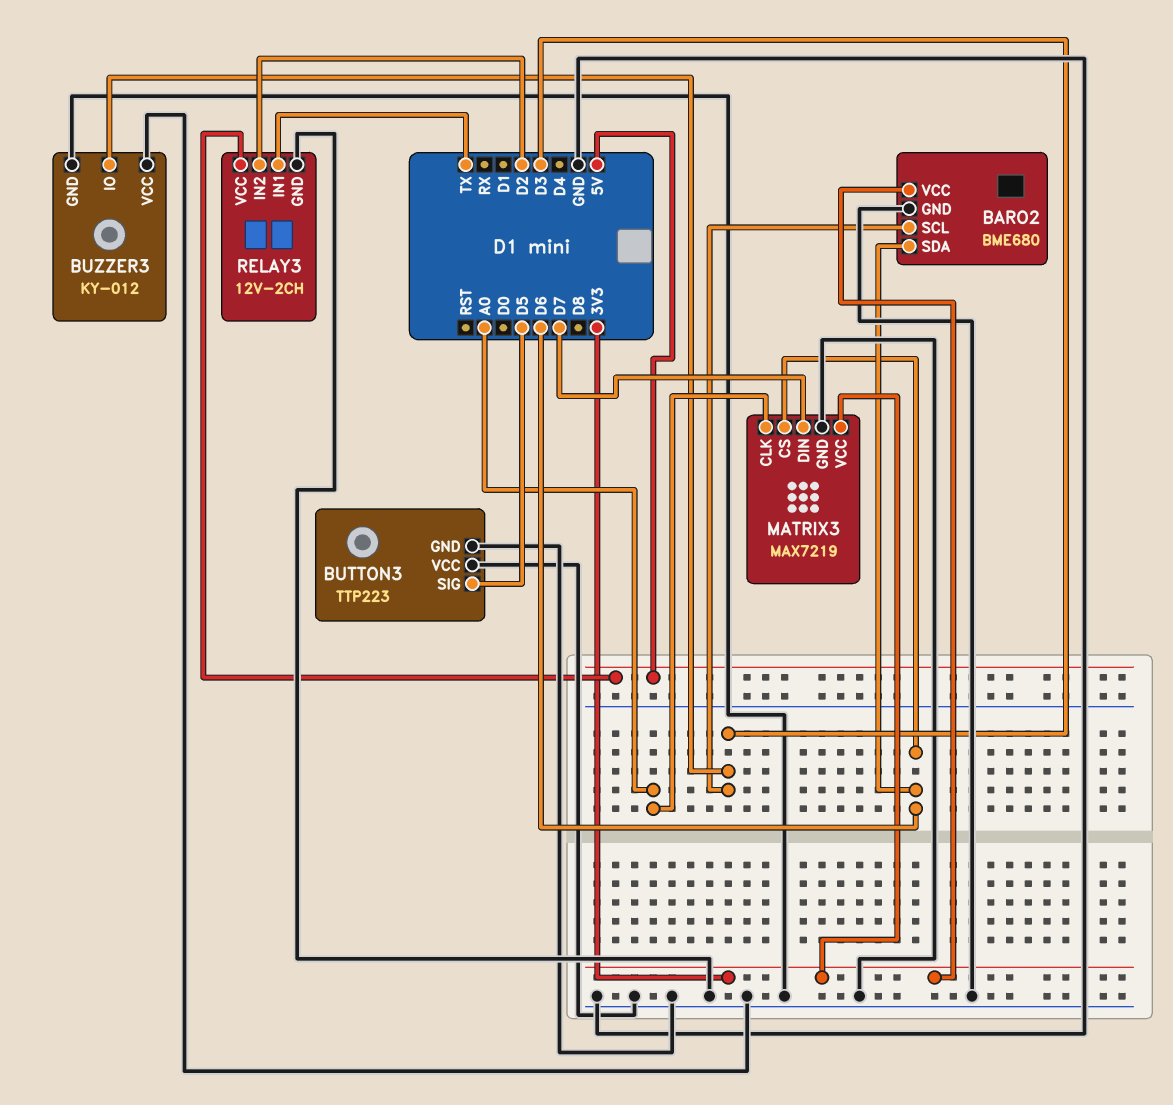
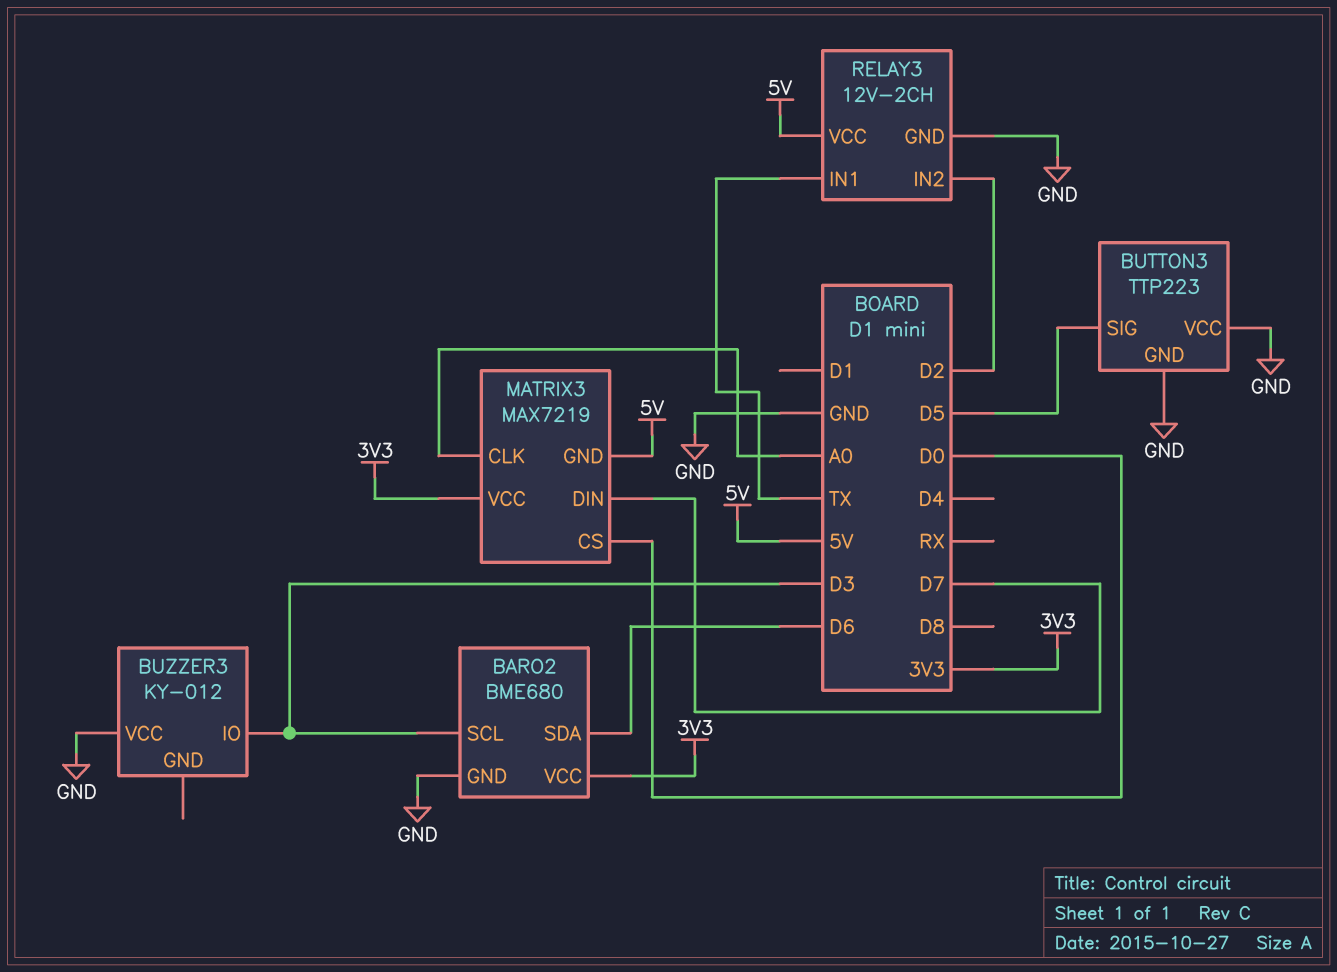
BUZZER3 pin GND: GND -> none
MATRIX3 pin CS: D6 -> D0
MATRIX3 pin GND: GND -> 5V

